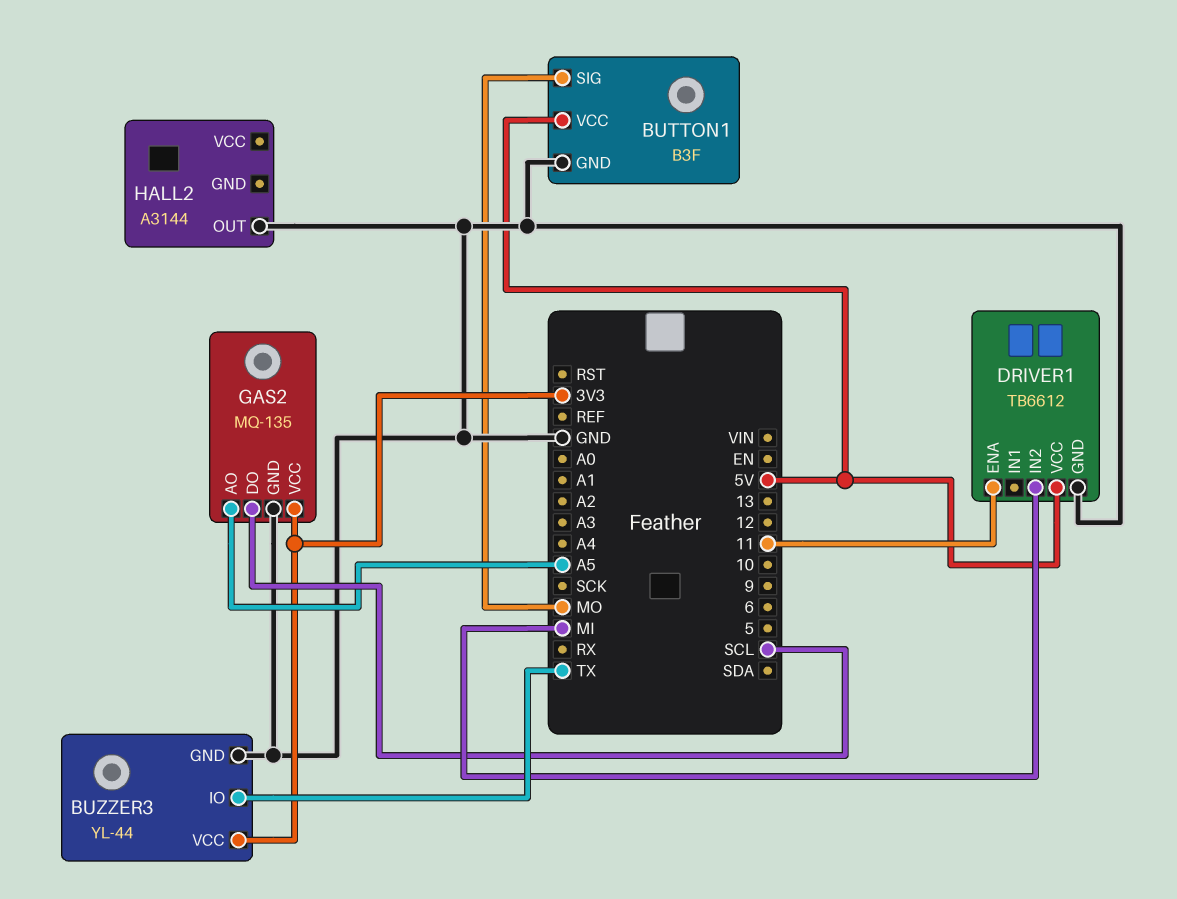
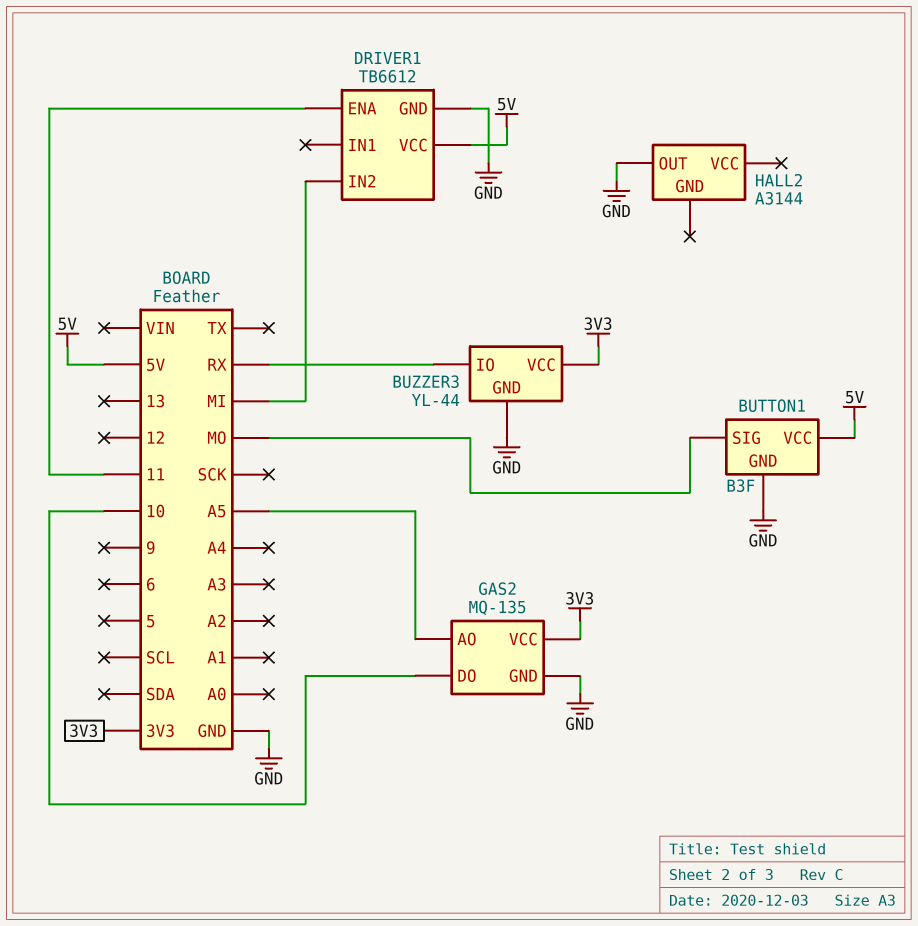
BUZZER3 pin IO: TX -> RX
GAS2 pin DO: SCL -> 10

